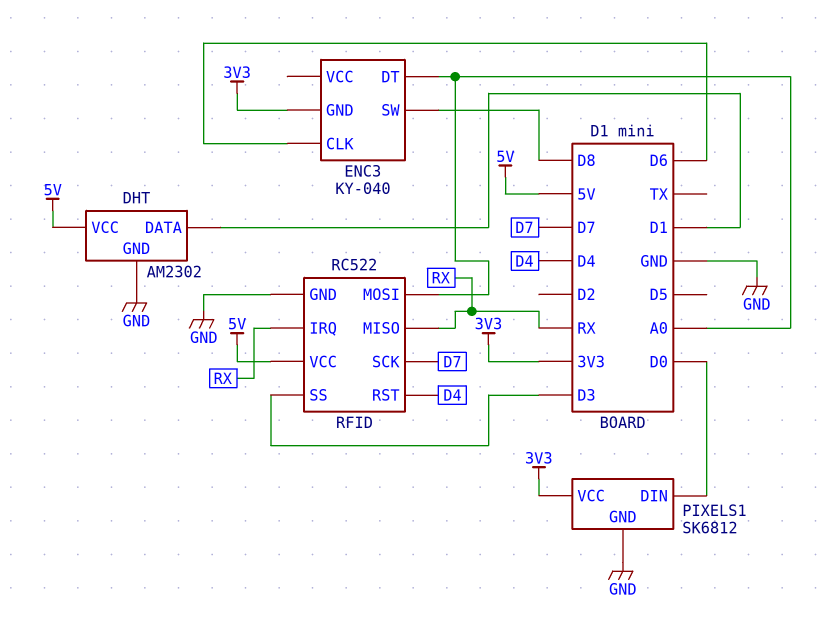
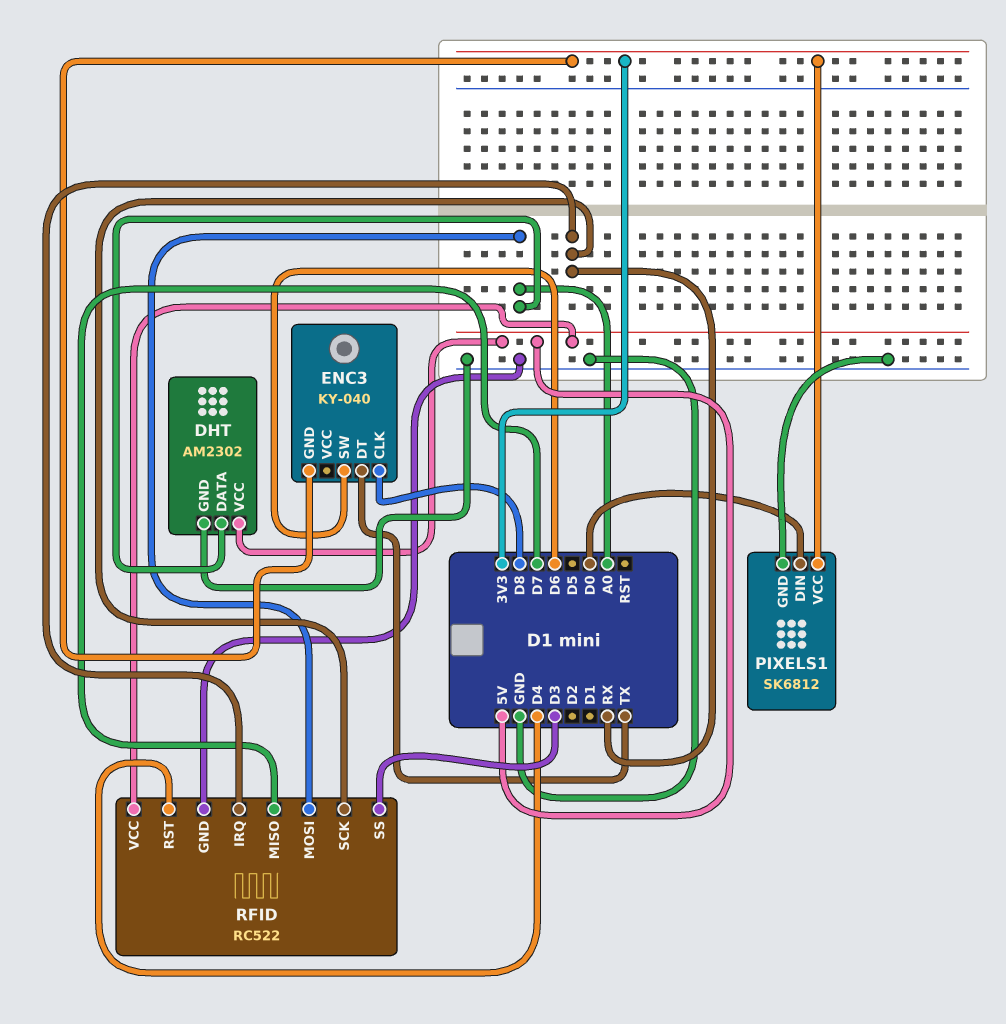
DHT pin DATA: D1 -> A0
ENC3 pin CLK: D6 -> D8
ENC3 pin DT: A0 -> TX
ENC3 pin SW: D8 -> D6
RFID pin MISO: RX -> D7
RFID pin SCK: D7 -> RX

